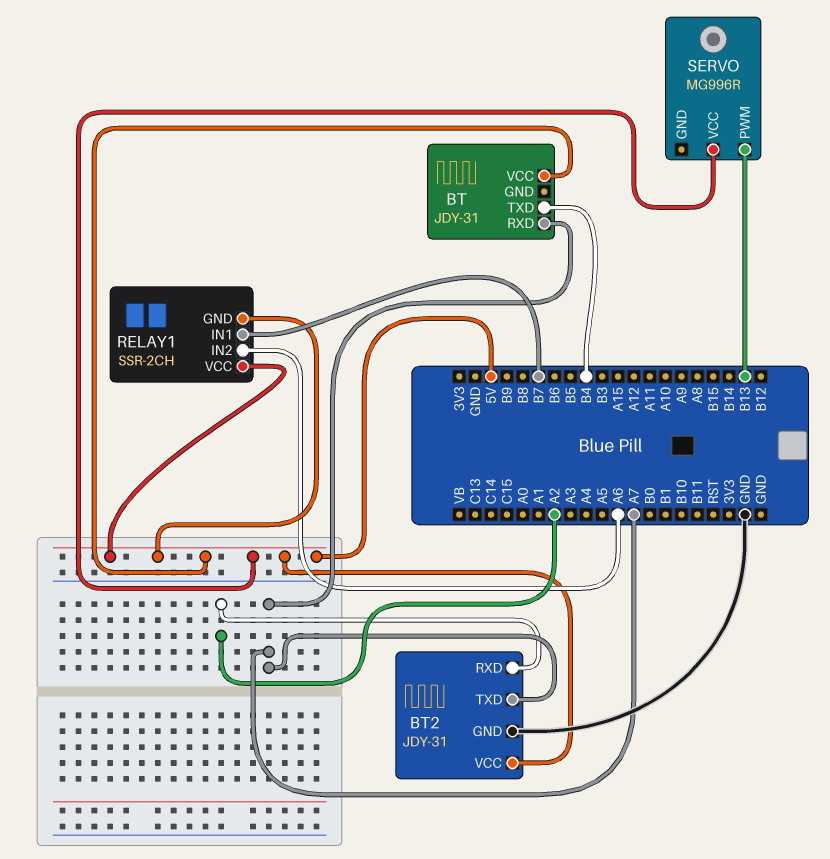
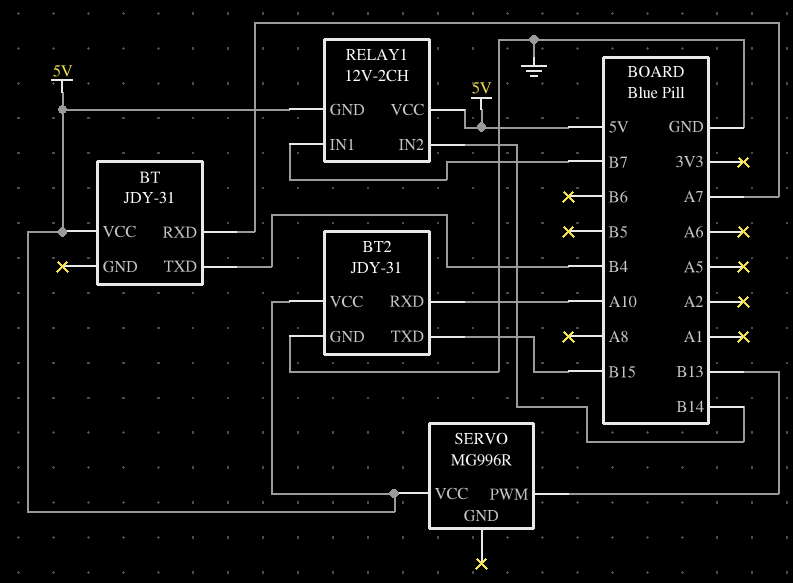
BT2 pin RXD: A2 -> A10
BT2 pin TXD: A7 -> B15
RELAY1: SSR-2CH -> 12V-2CH
RELAY1 pin IN2: A6 -> B14

